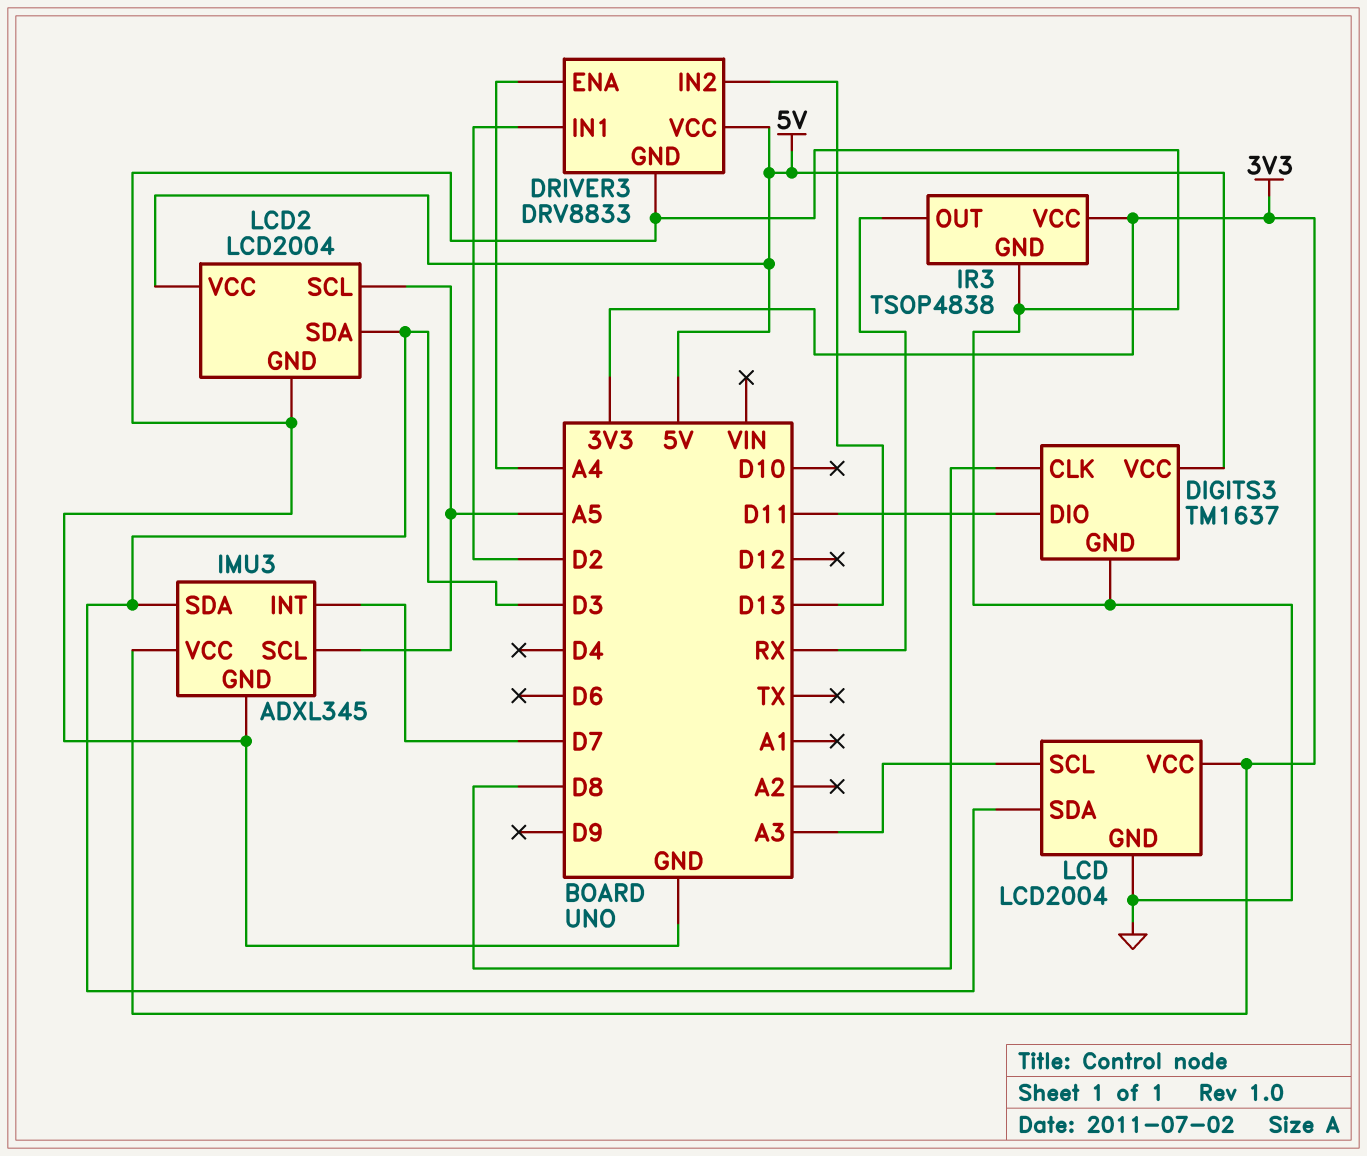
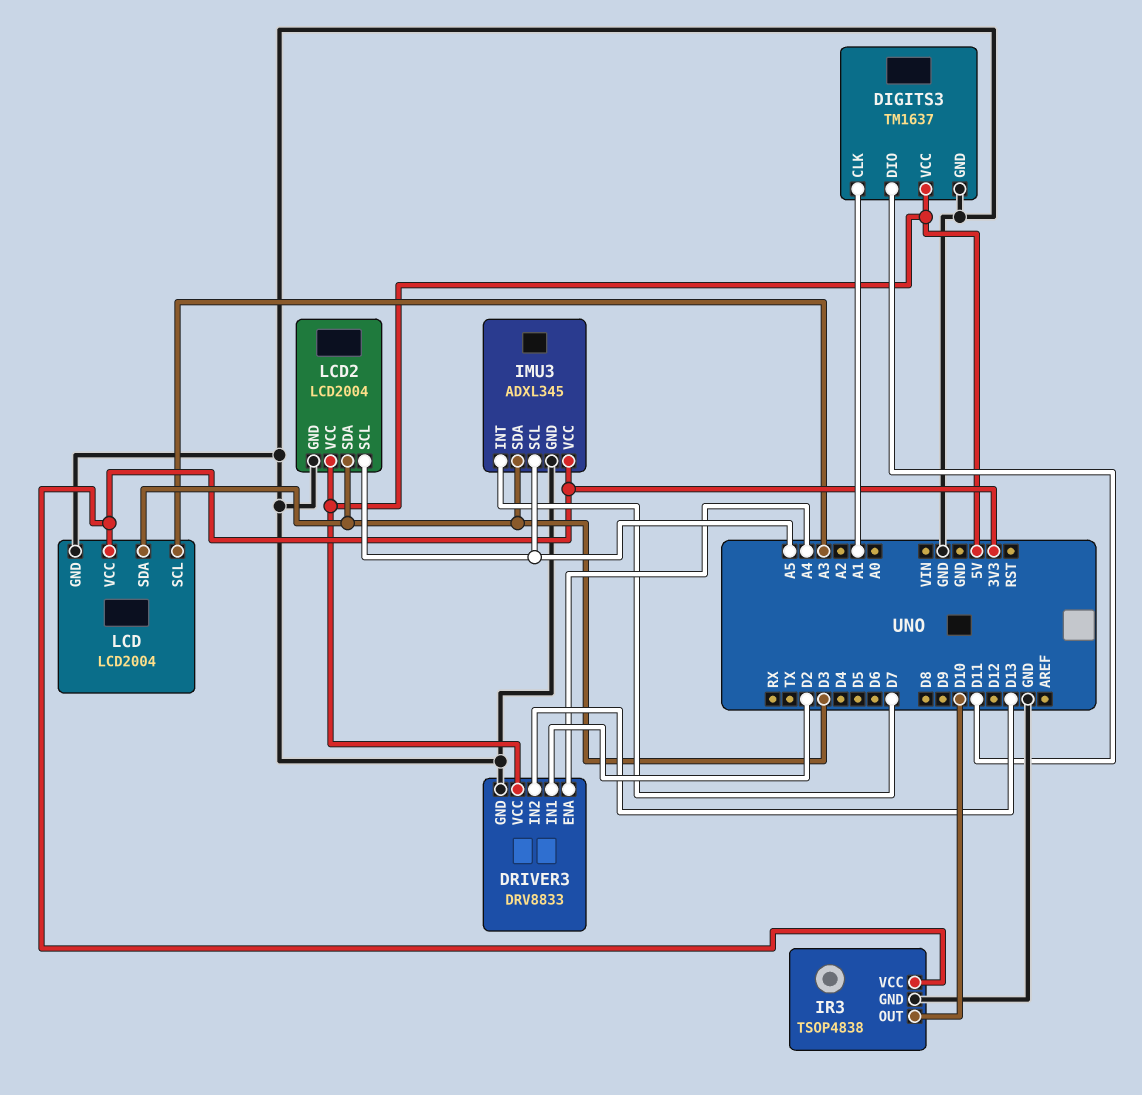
DIGITS3 pin CLK: D8 -> A1
IR3 pin OUT: RX -> D10

